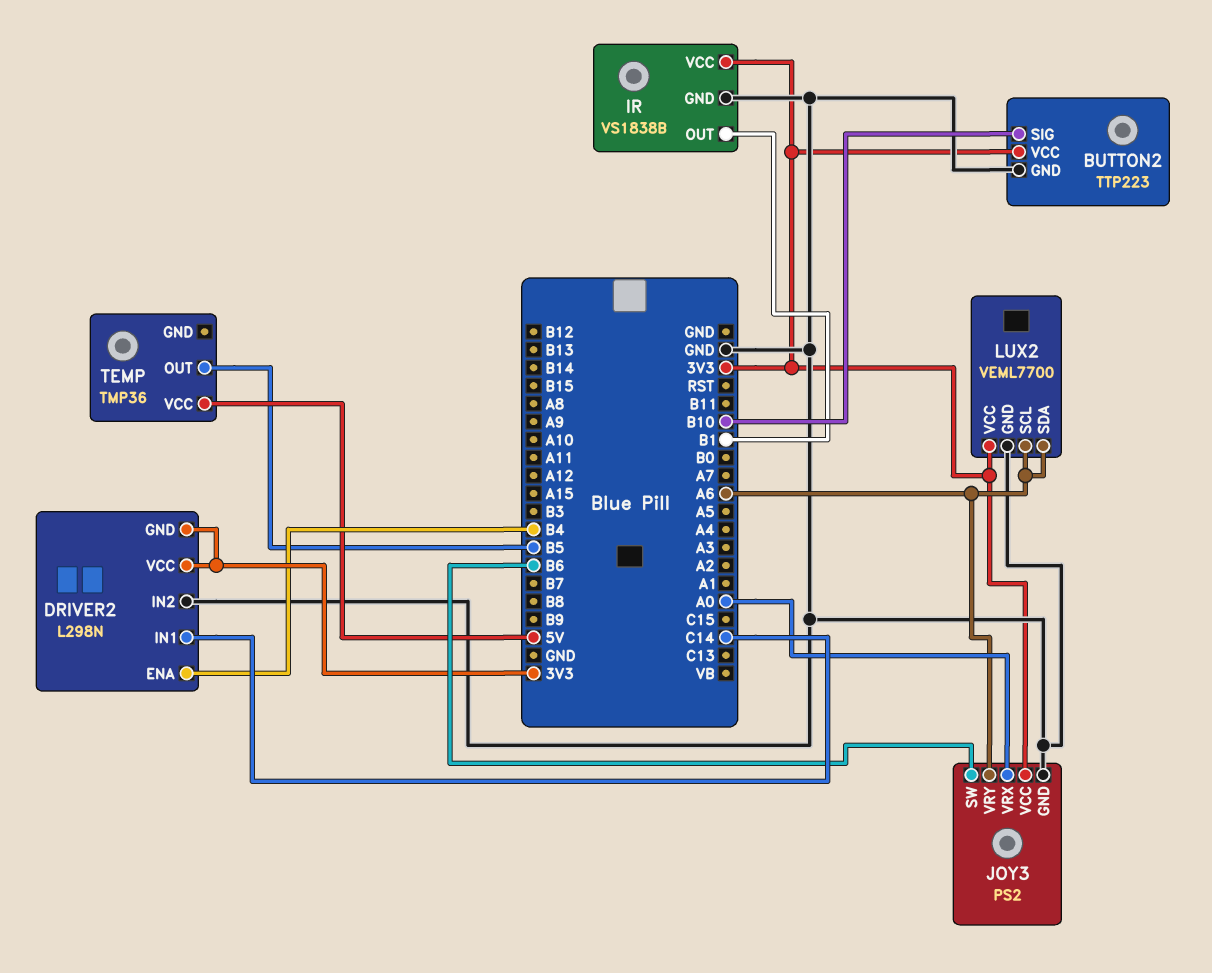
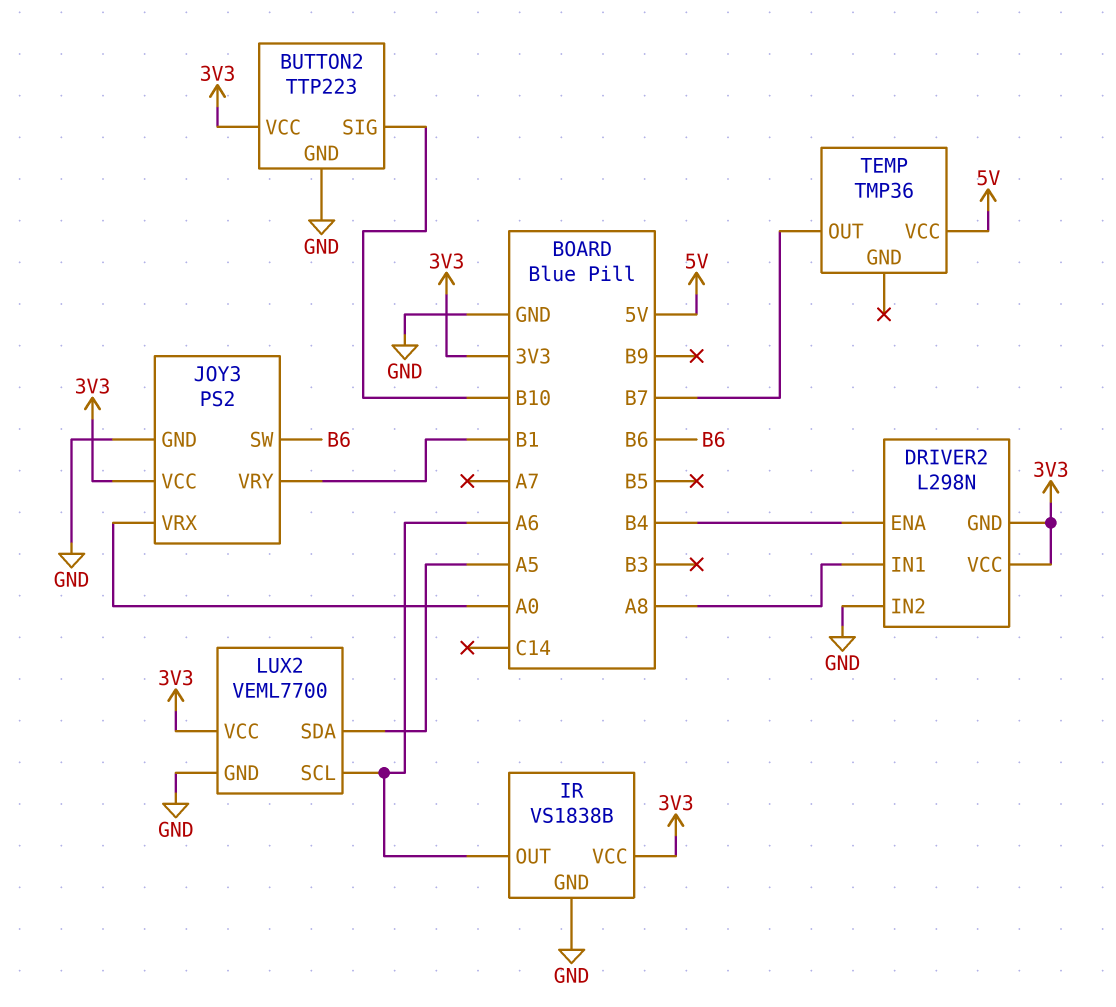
DRIVER2 pin IN1: C14 -> A8
IR pin OUT: B1 -> A6
JOY3 pin VRY: A6 -> B1
LUX2 pin SDA: A6 -> A5
TEMP pin OUT: B5 -> B7

